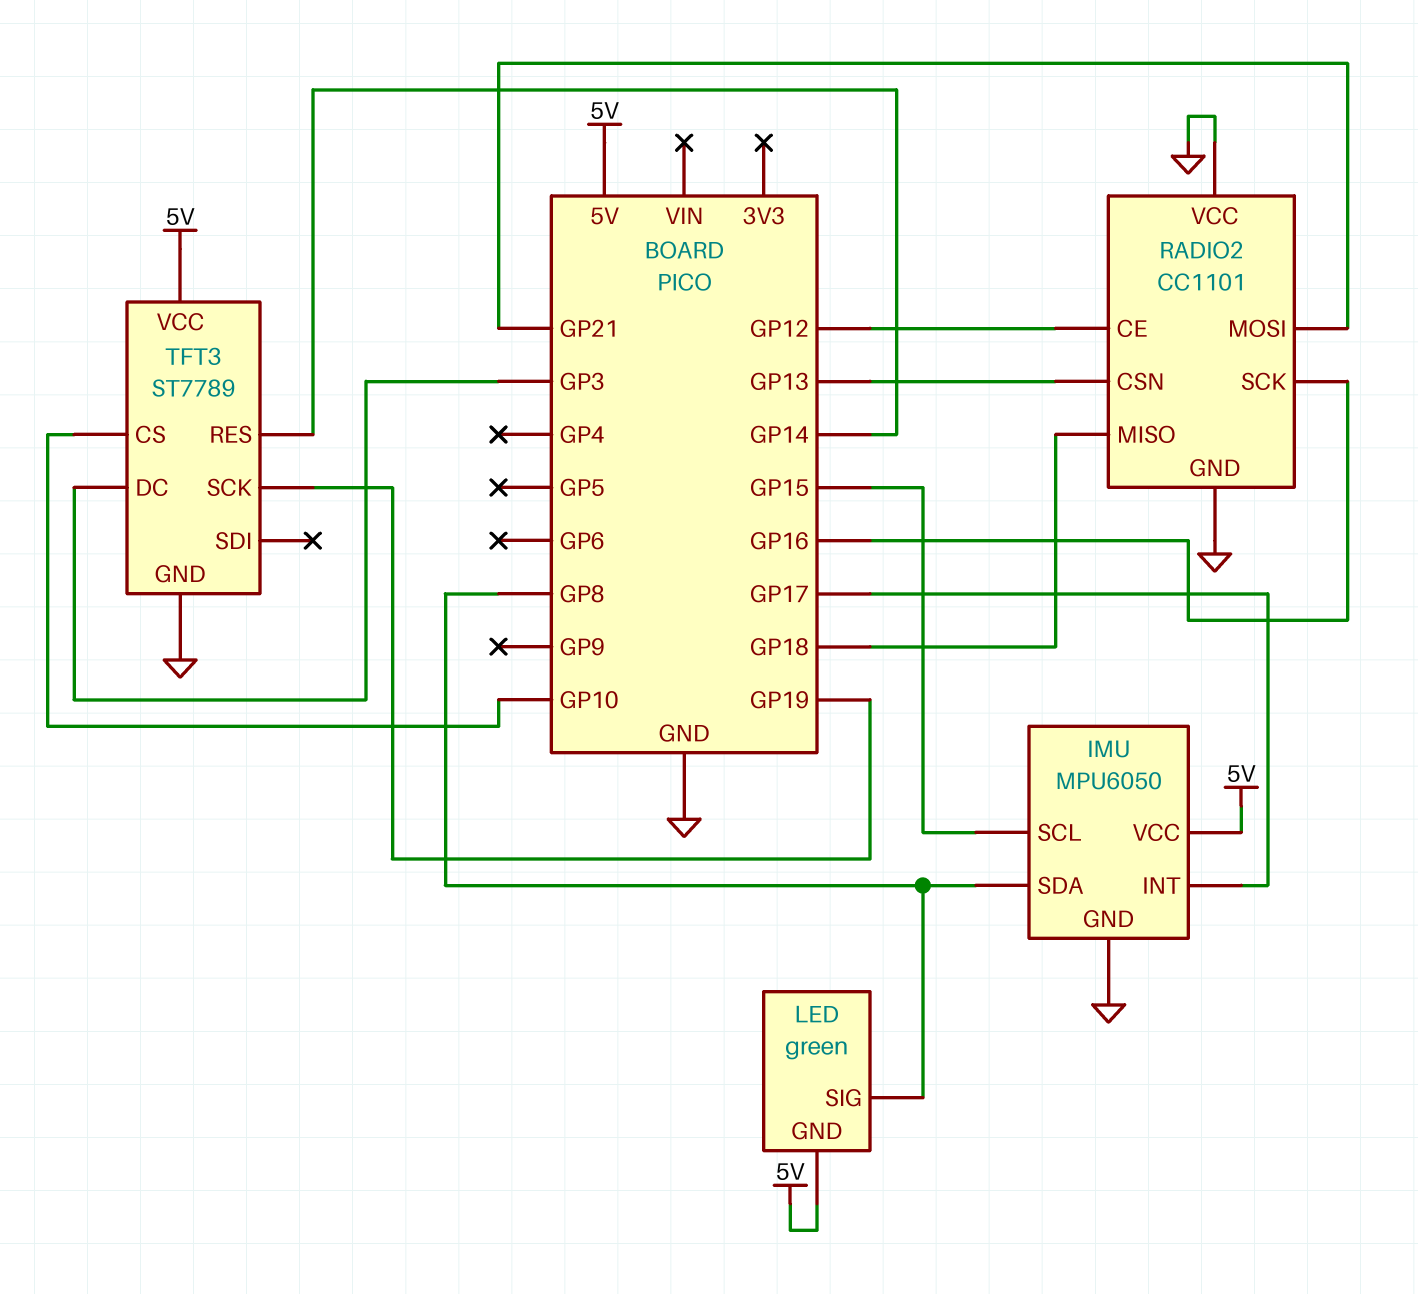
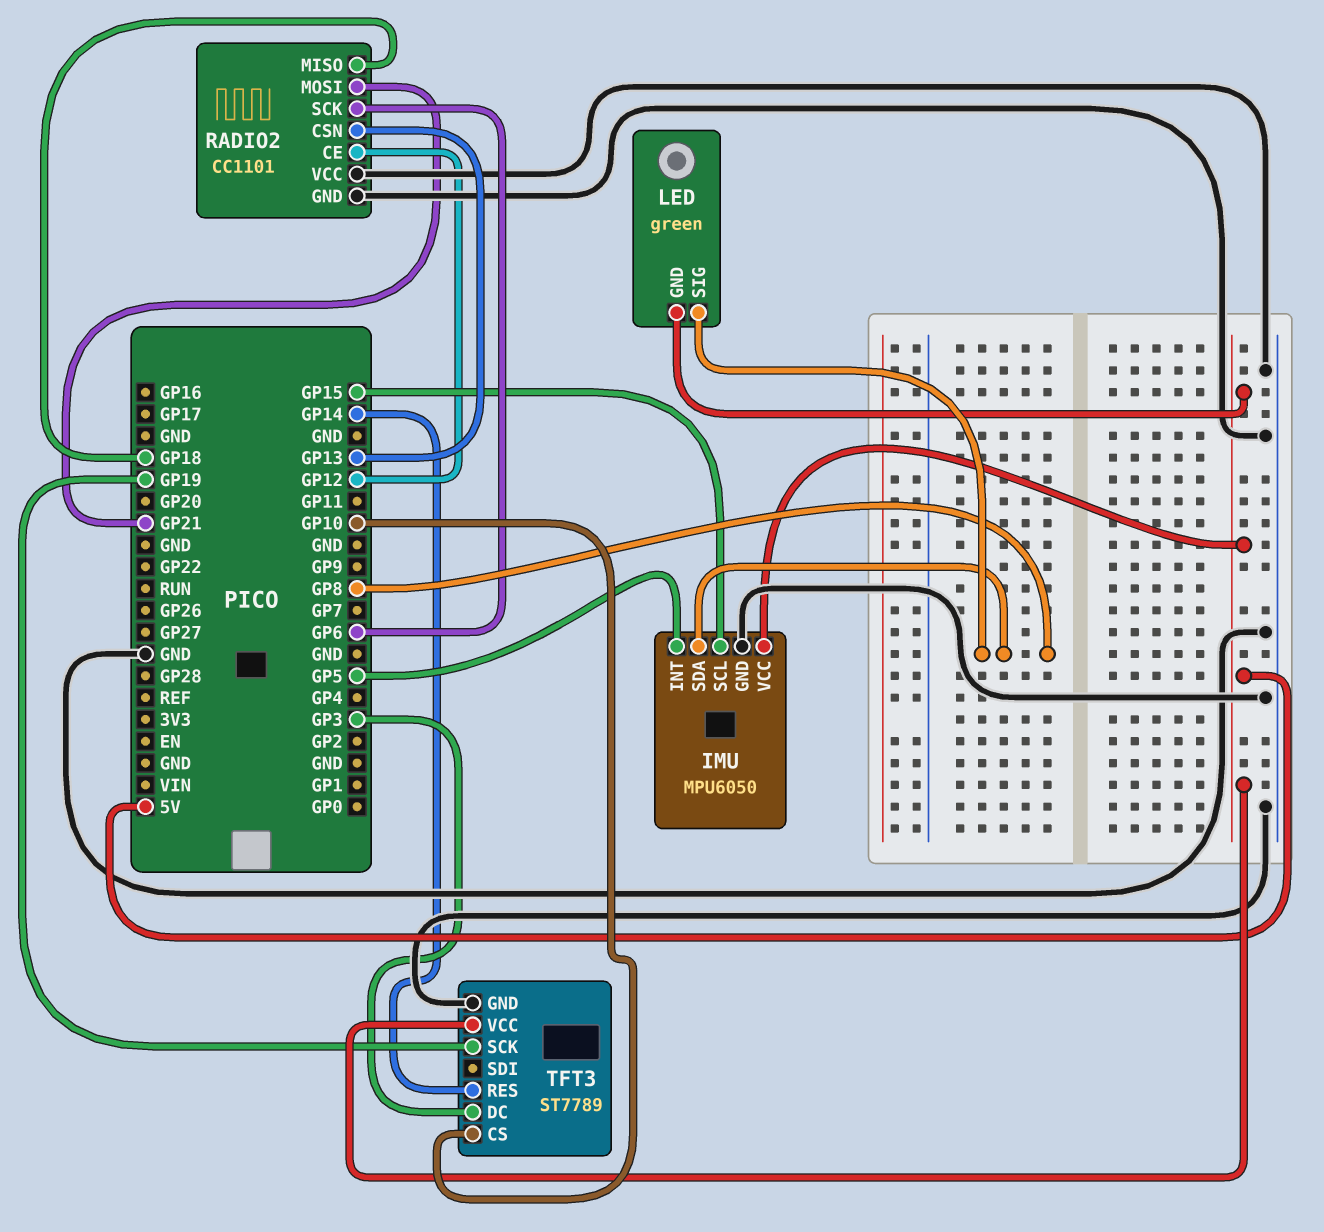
IMU pin INT: GP17 -> GP5
RADIO2 pin SCK: GP16 -> GP6

